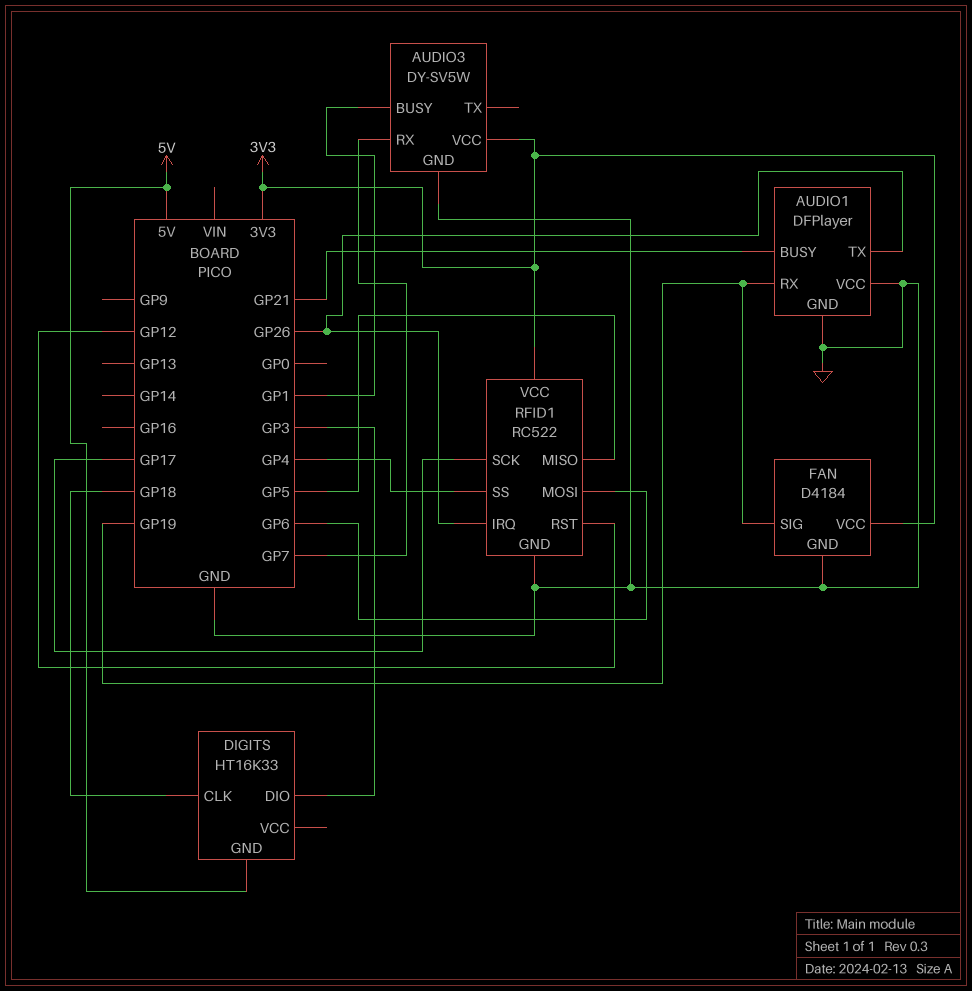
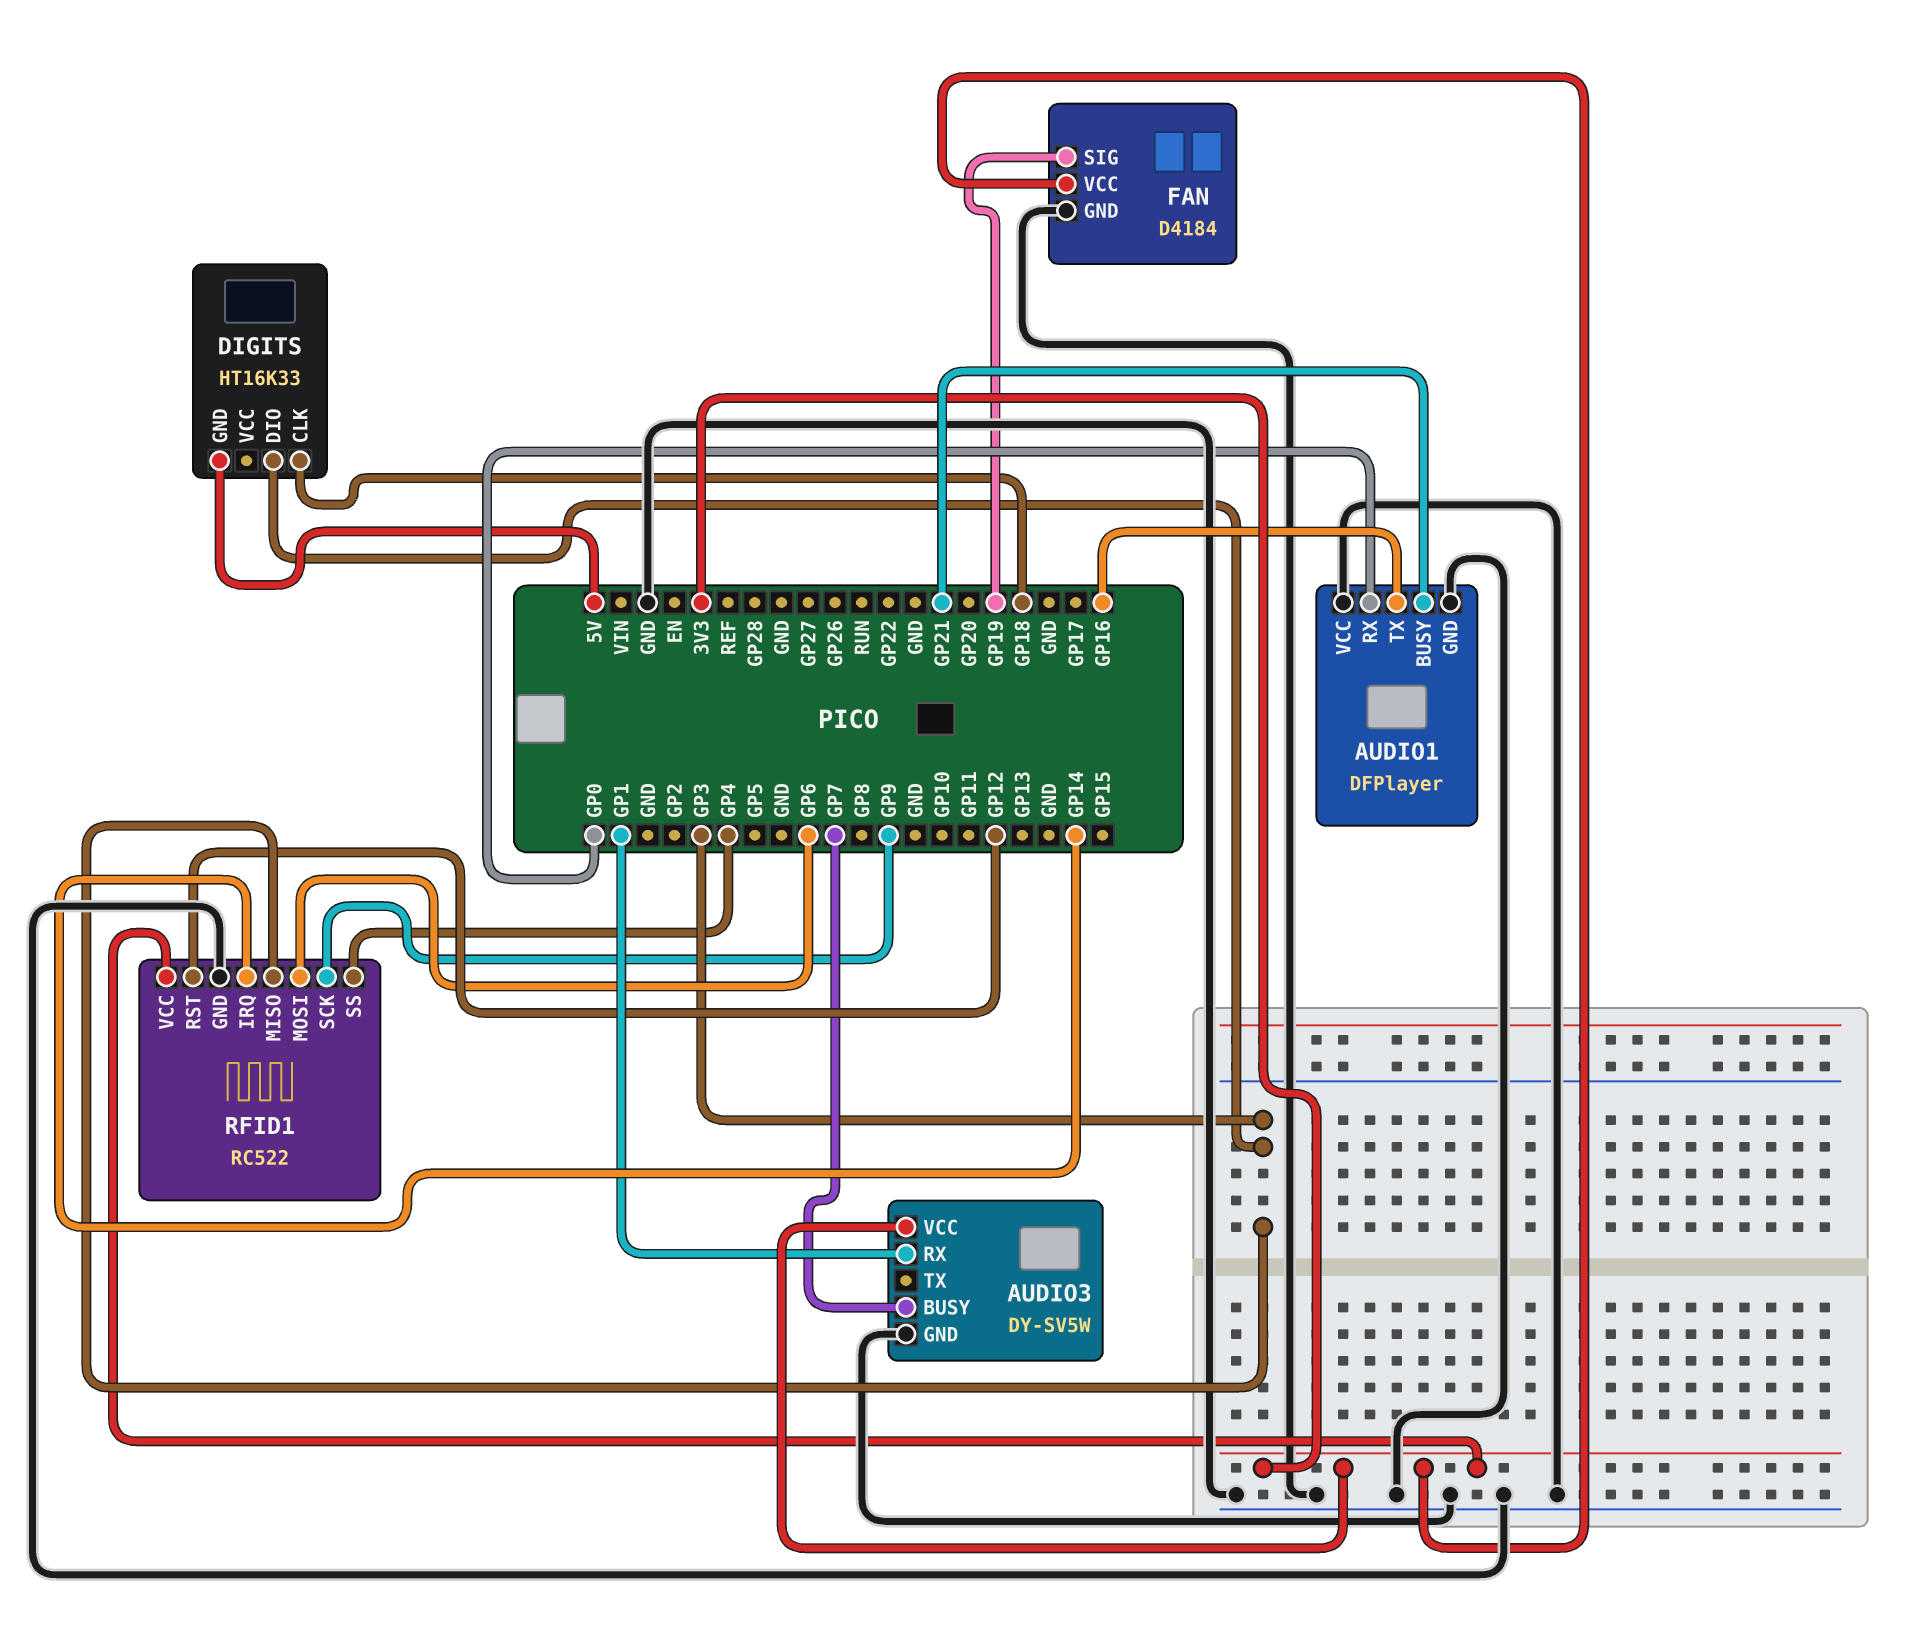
AUDIO1 pin RX: GP19 -> GP0
AUDIO1 pin TX: GP26 -> GP16
AUDIO3 pin BUSY: GP1 -> GP7
AUDIO3 pin RX: GP7 -> GP1
RFID1 pin IRQ: GP26 -> GP14
RFID1 pin MISO: GP5 -> GP3
RFID1 pin SCK: GP17 -> GP9

